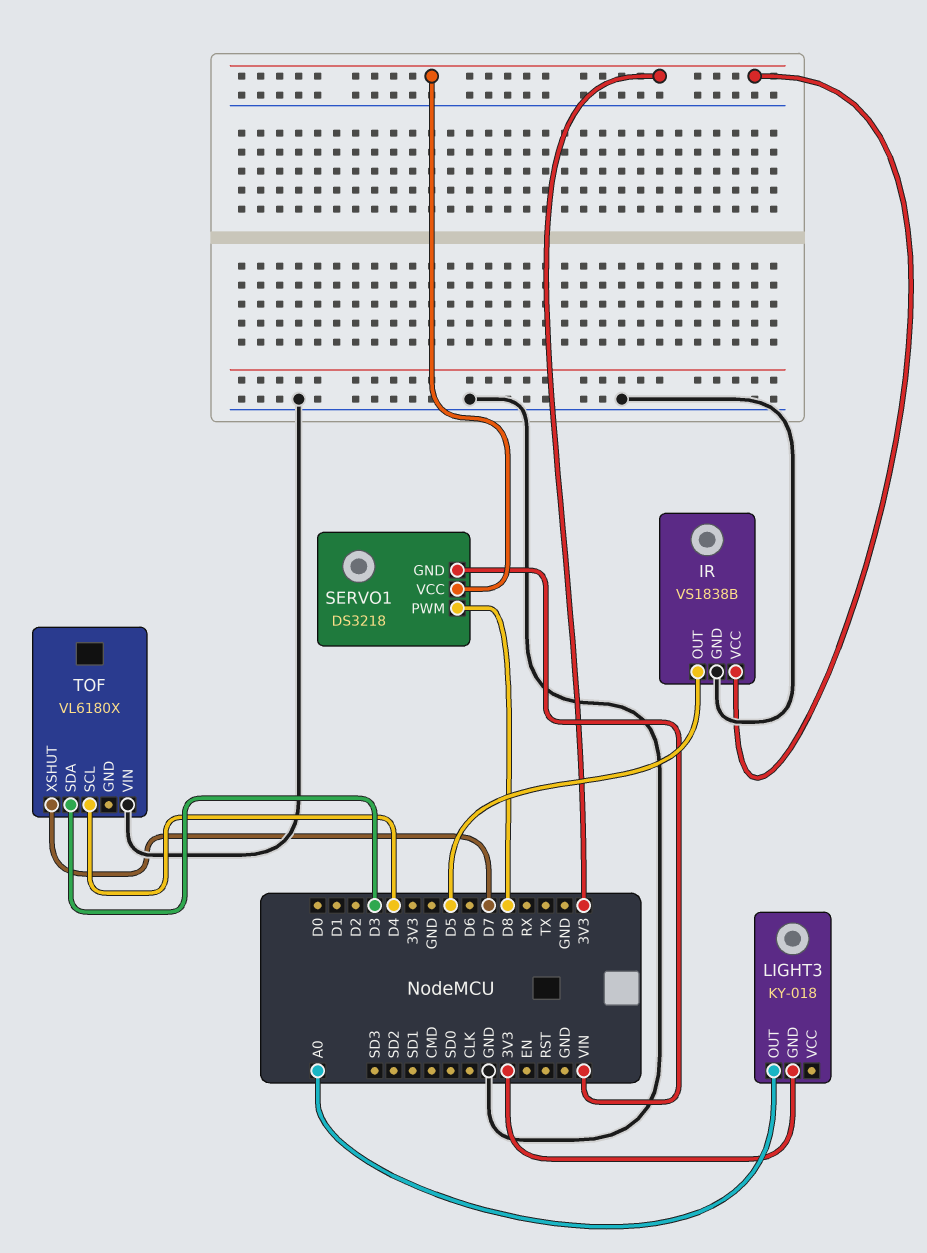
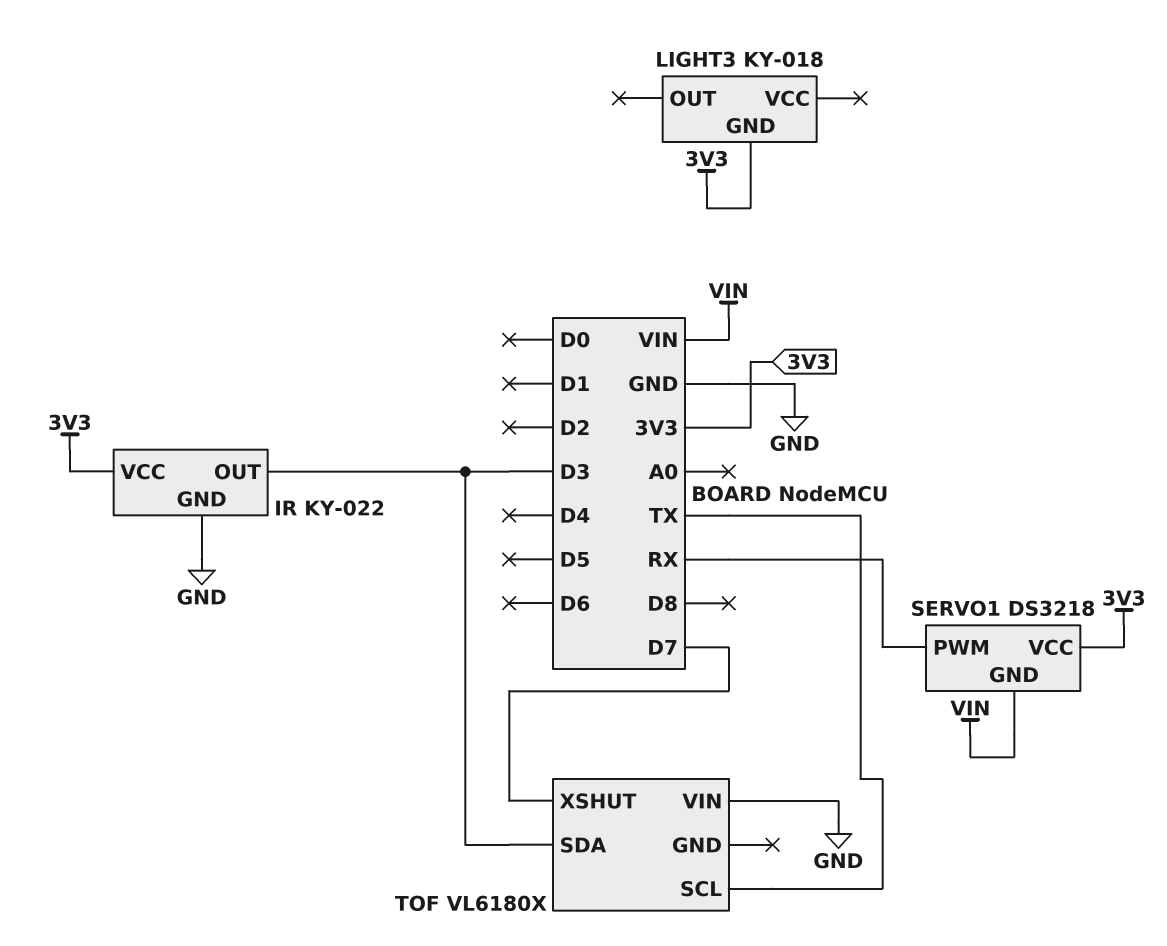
IR: VS1838B -> KY-022
IR pin OUT: D5 -> D3
LIGHT3 pin OUT: A0 -> none
SERVO1 pin PWM: D8 -> RX
TOF pin SCL: D4 -> TX

